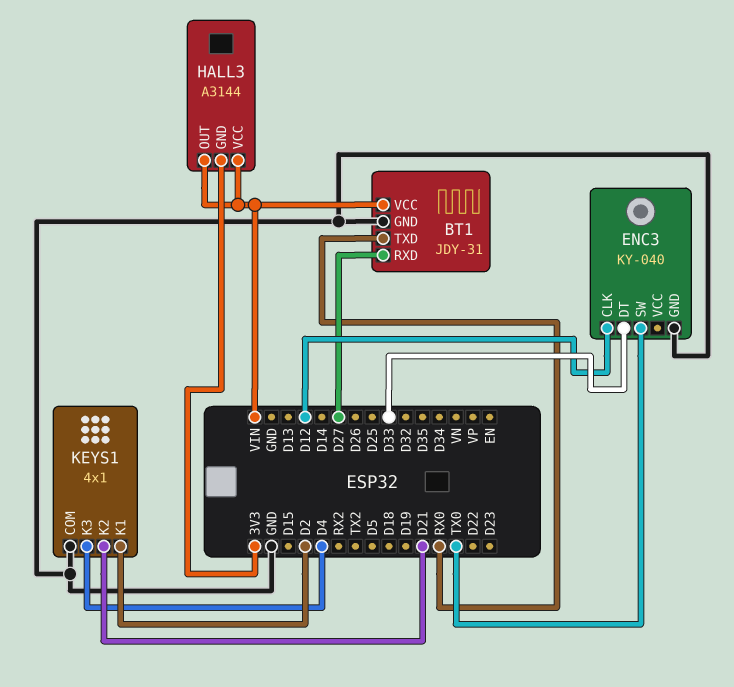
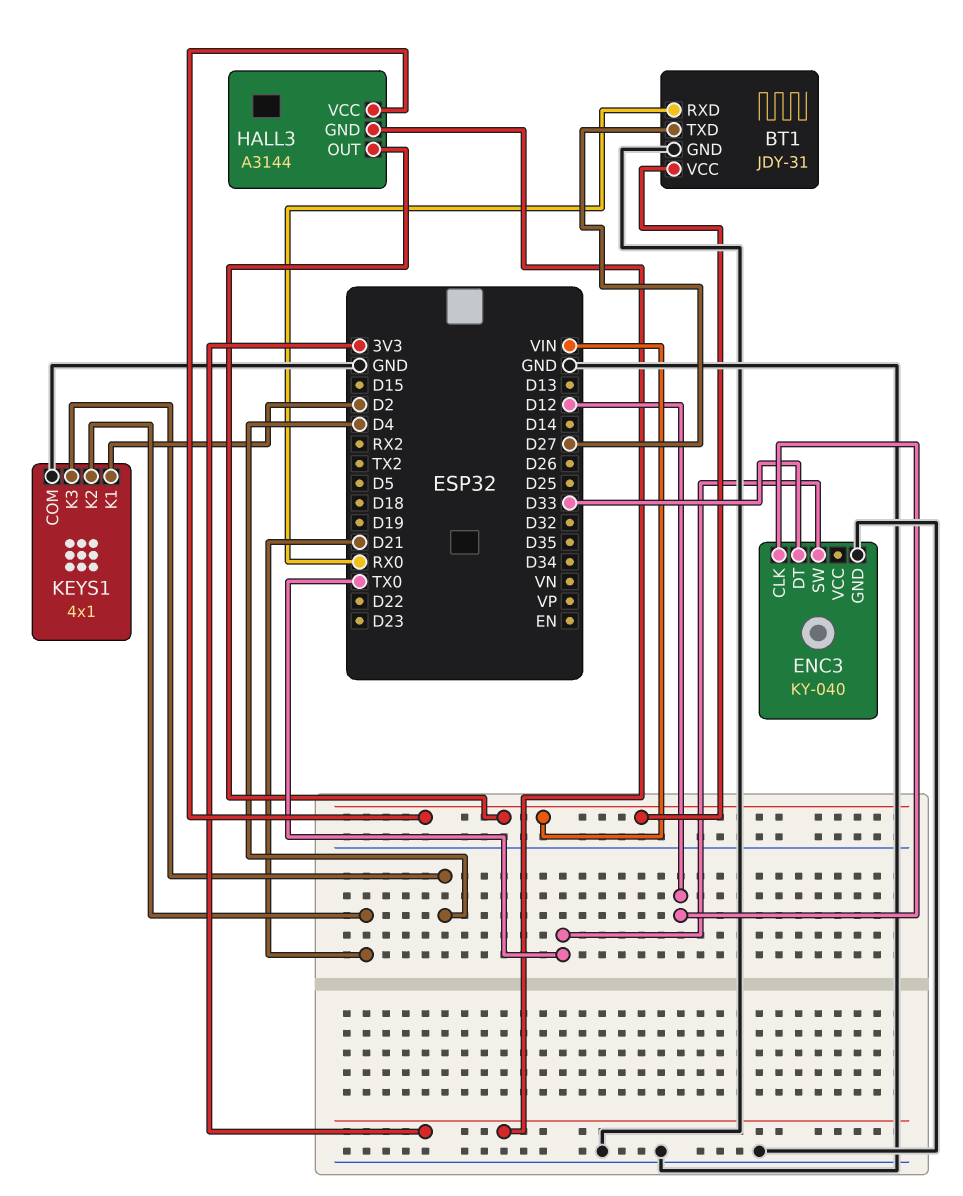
BT1 pin RXD: D27 -> RX0
BT1 pin TXD: RX0 -> D27

